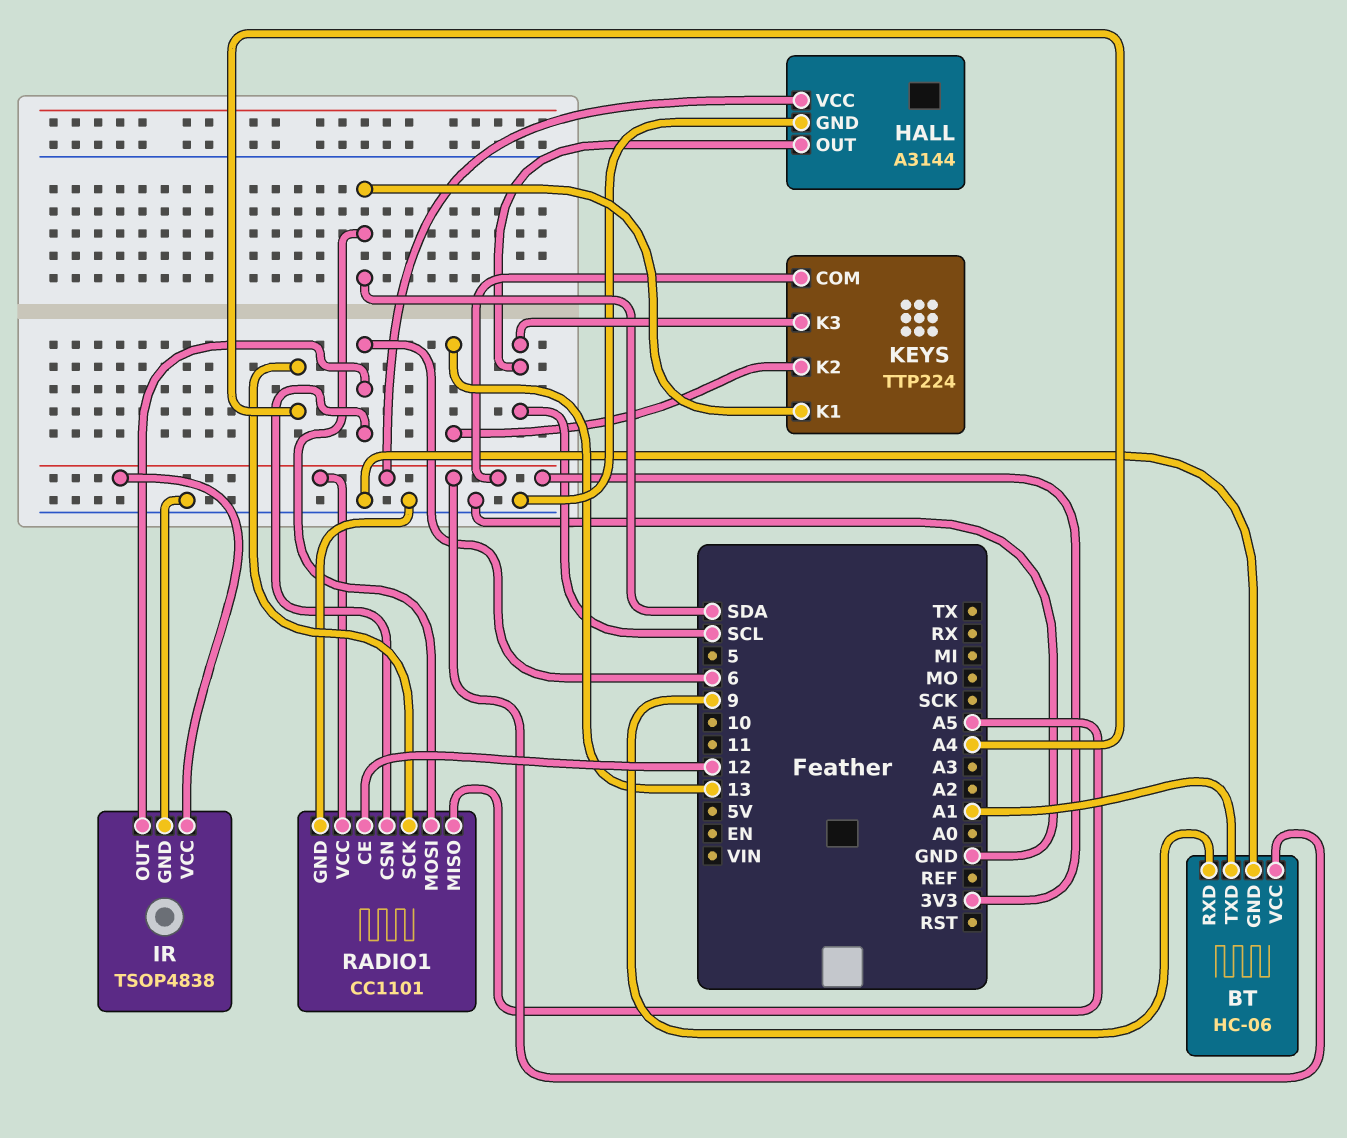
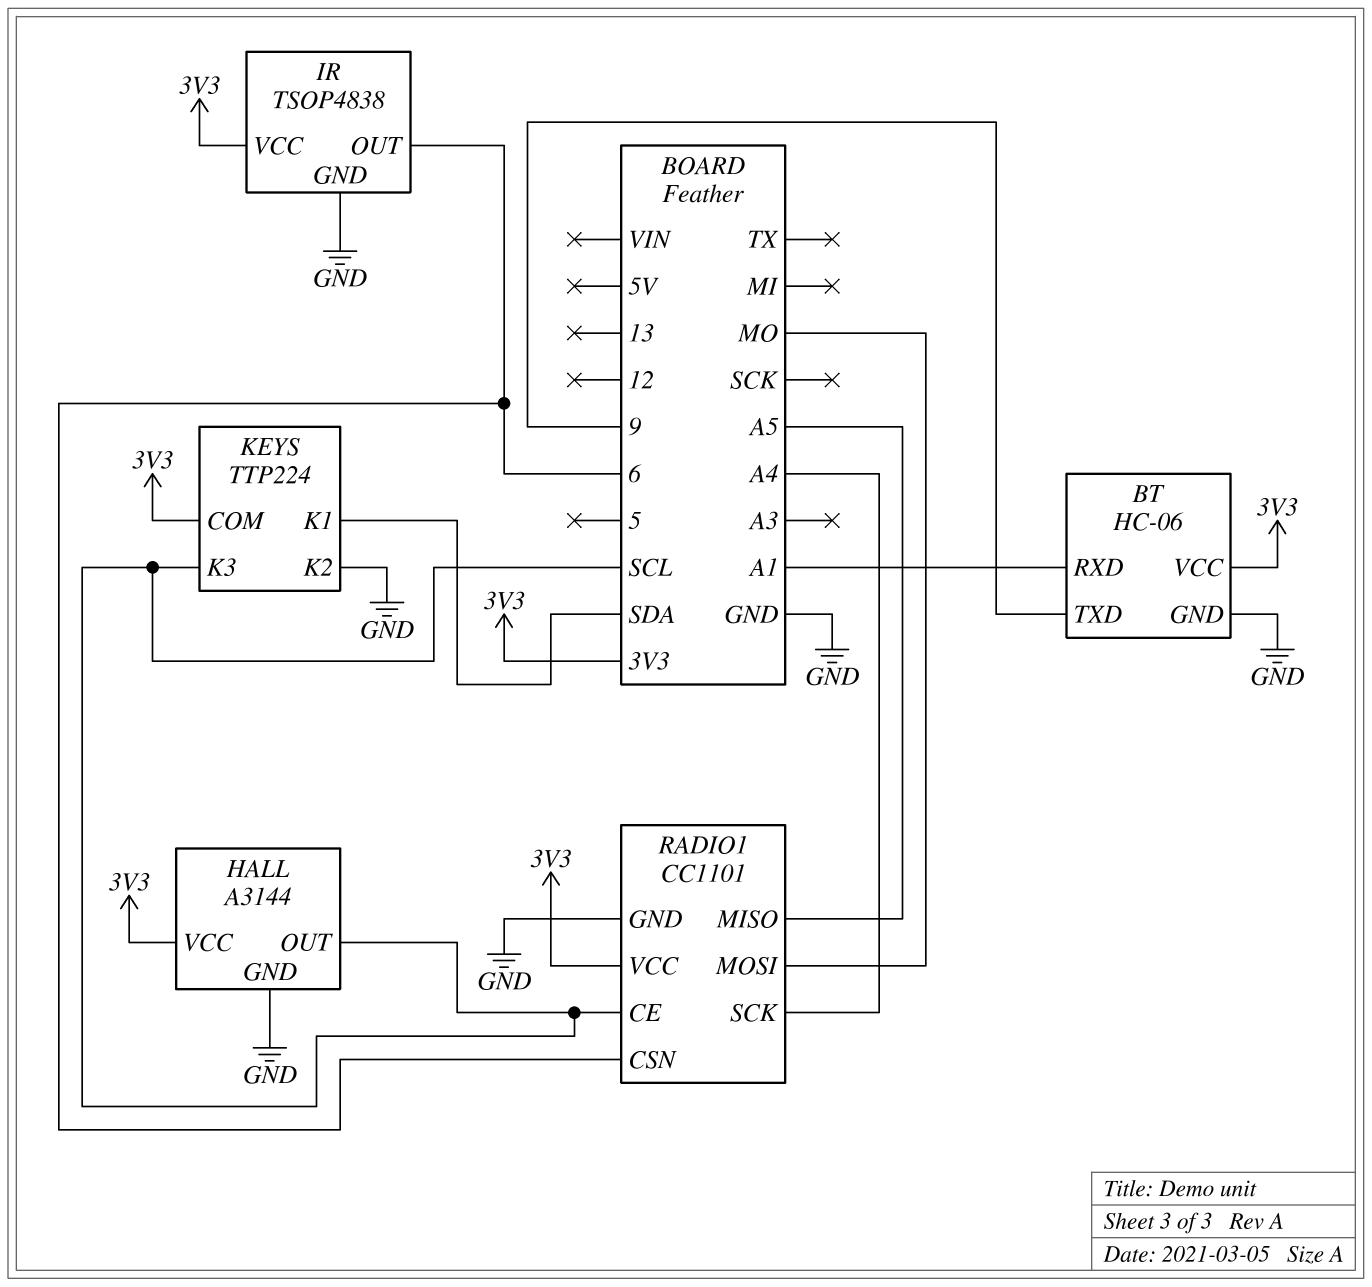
BT pin RXD: 9 -> A1
BT pin TXD: A1 -> 9
KEYS pin K2: 13 -> GND
RADIO1 pin CE: 12 -> SCL
RADIO1 pin MOSI: SDA -> MO

